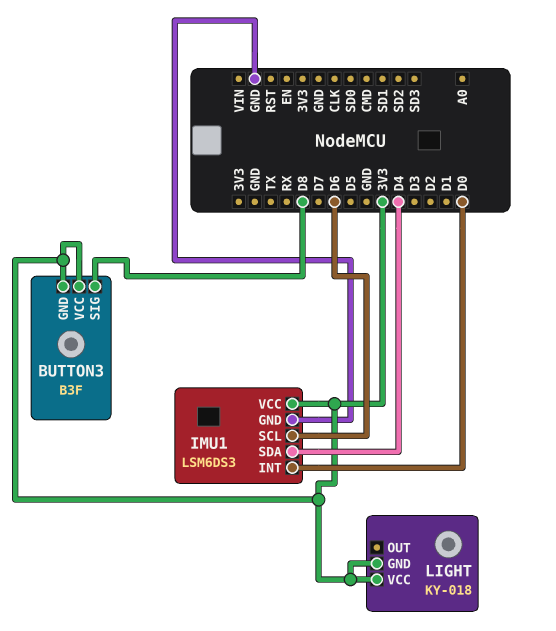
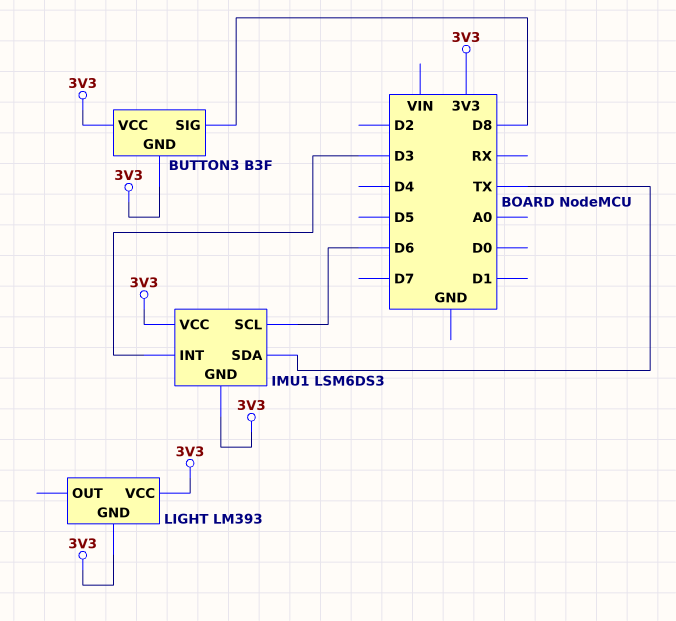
IMU1 pin GND: GND -> 3V3
IMU1 pin INT: D0 -> D3
IMU1 pin SDA: D4 -> TX
LIGHT: KY-018 -> LM393

